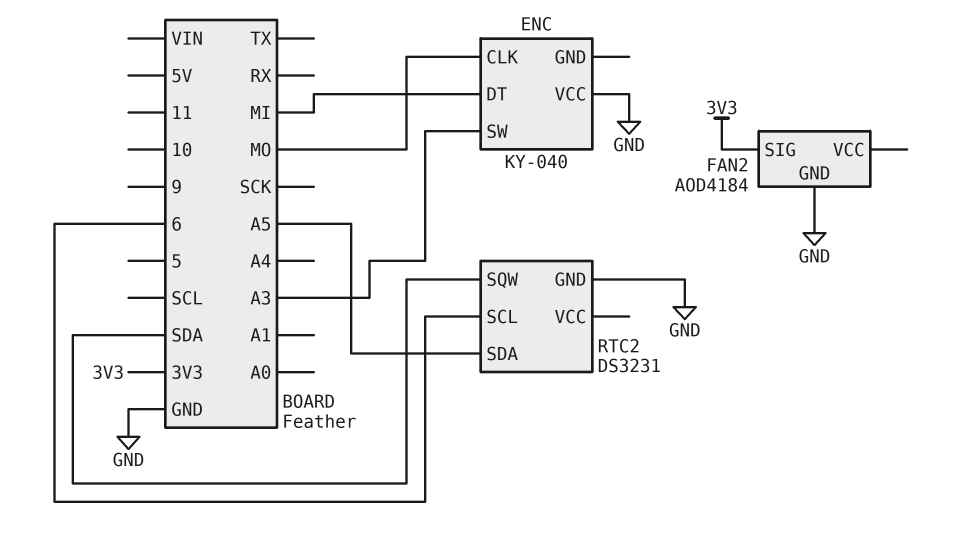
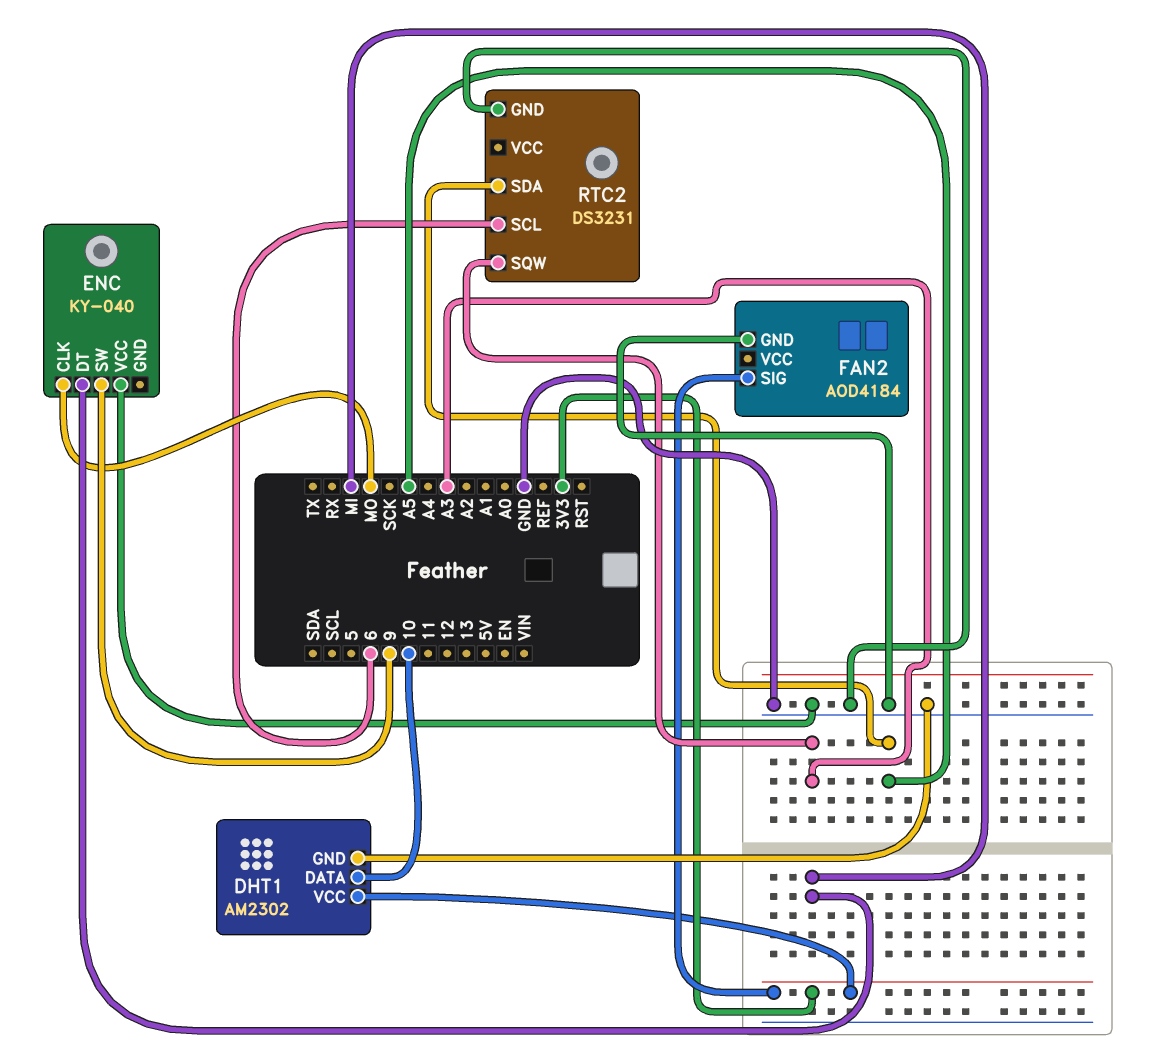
DHT1: none -> AM2302
DHT1 pin DATA: none -> 10
DHT1 pin GND: none -> GND
DHT1 pin VCC: none -> 3V3
ENC pin SW: A3 -> 9
RTC2 pin SQW: SDA -> A3

